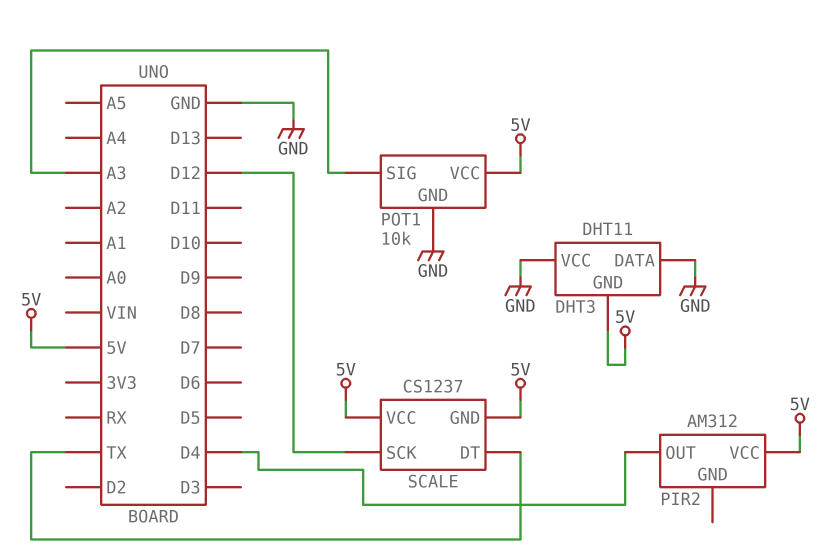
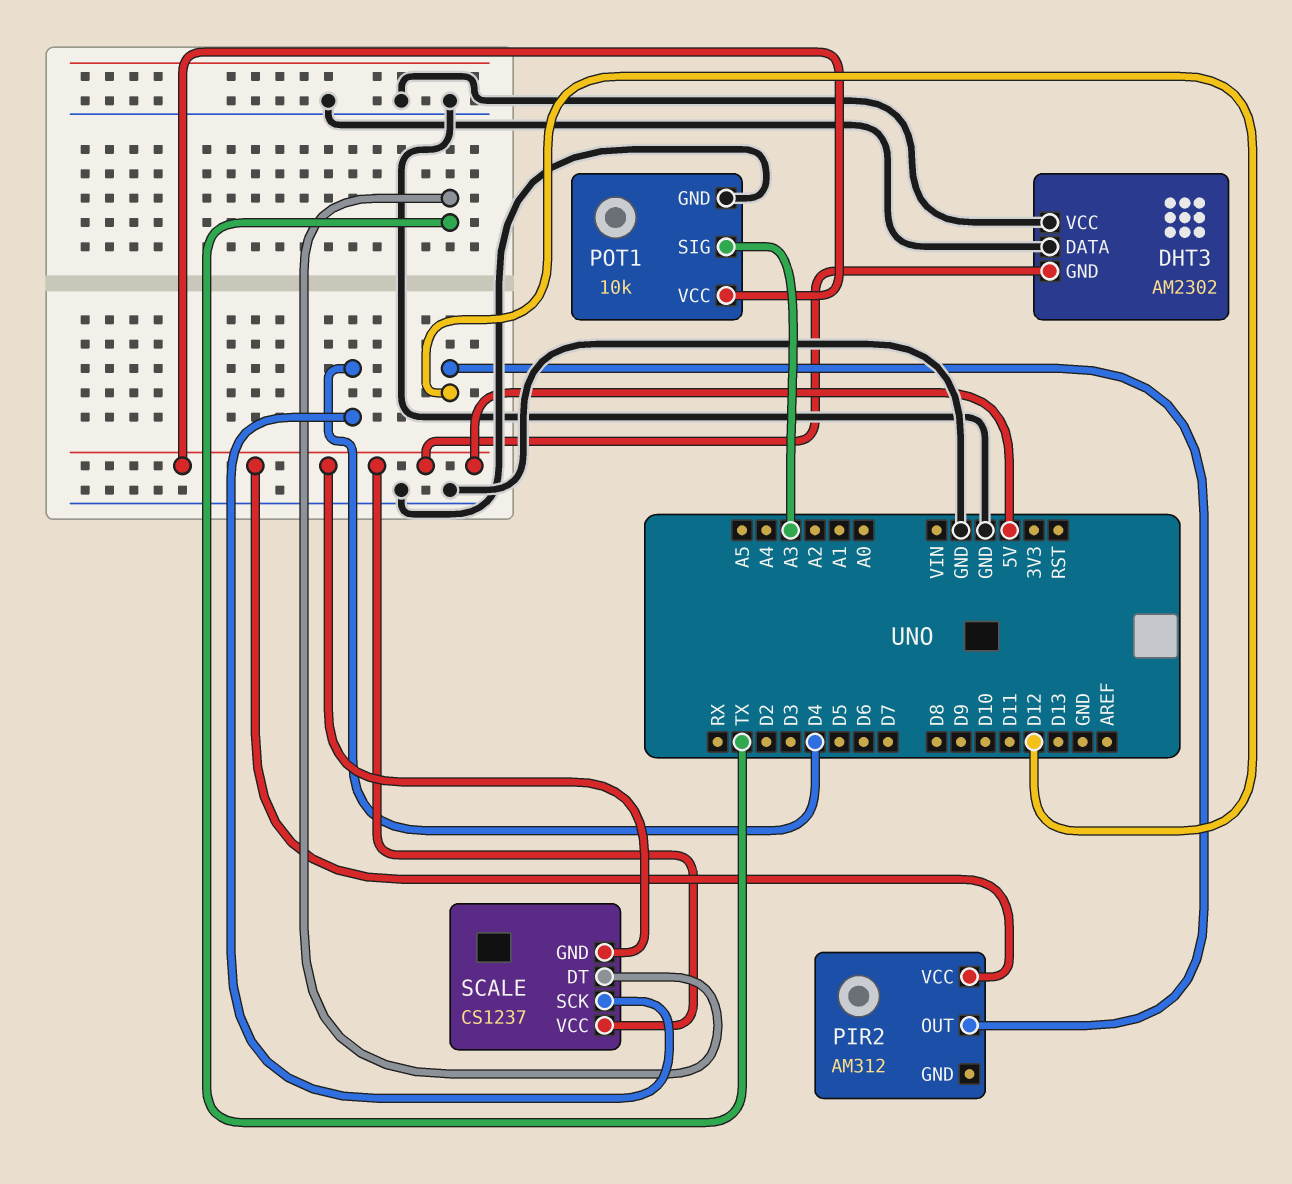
DHT3: DHT11 -> AM2302
PIR2 pin OUT: D4 -> D12
SCALE pin SCK: D12 -> D4

